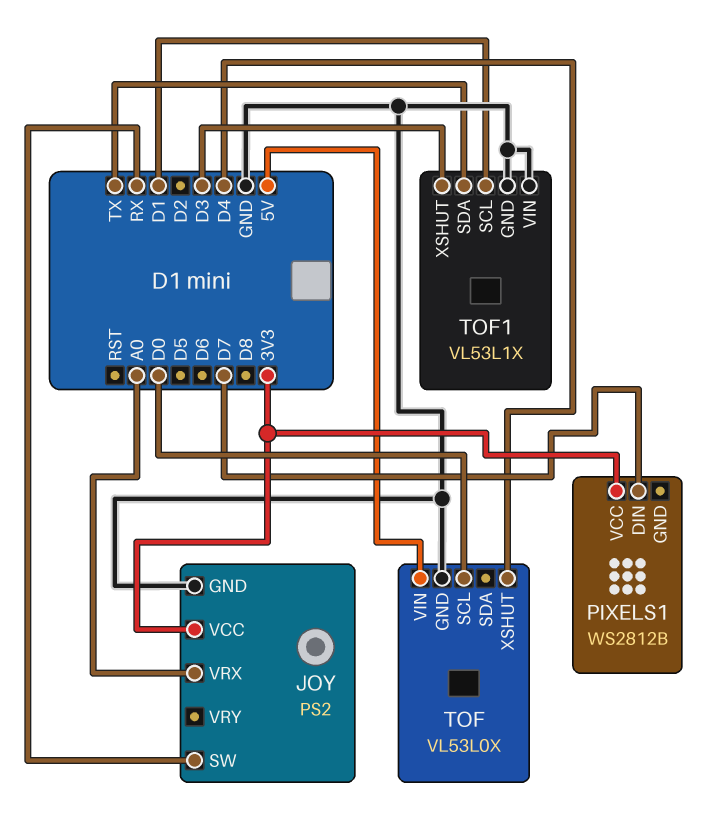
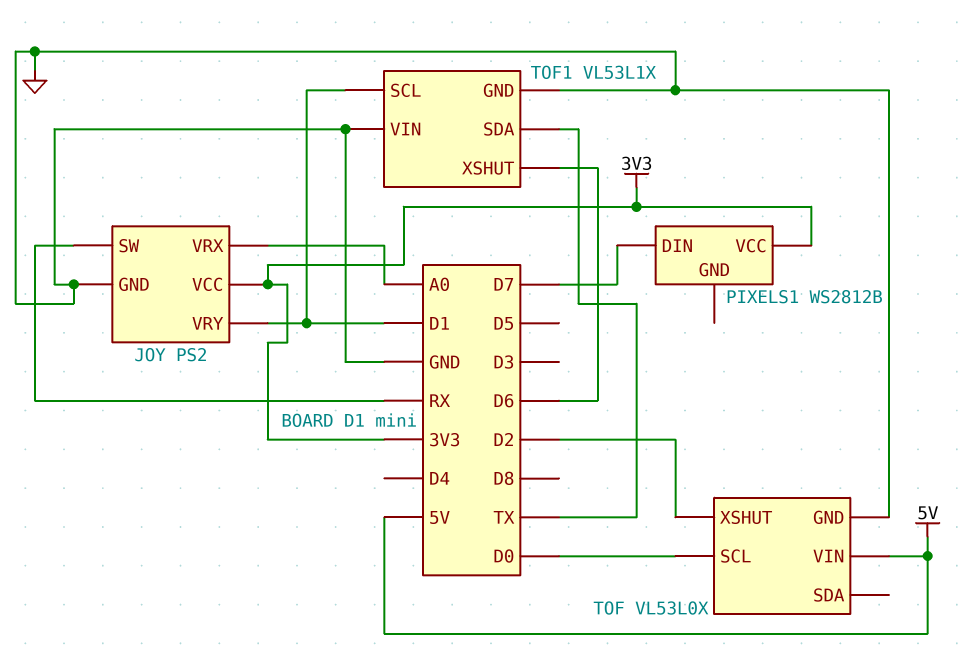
JOY pin VRY: none -> D1
TOF pin XSHUT: D4 -> D2
TOF1 pin XSHUT: D3 -> D6

